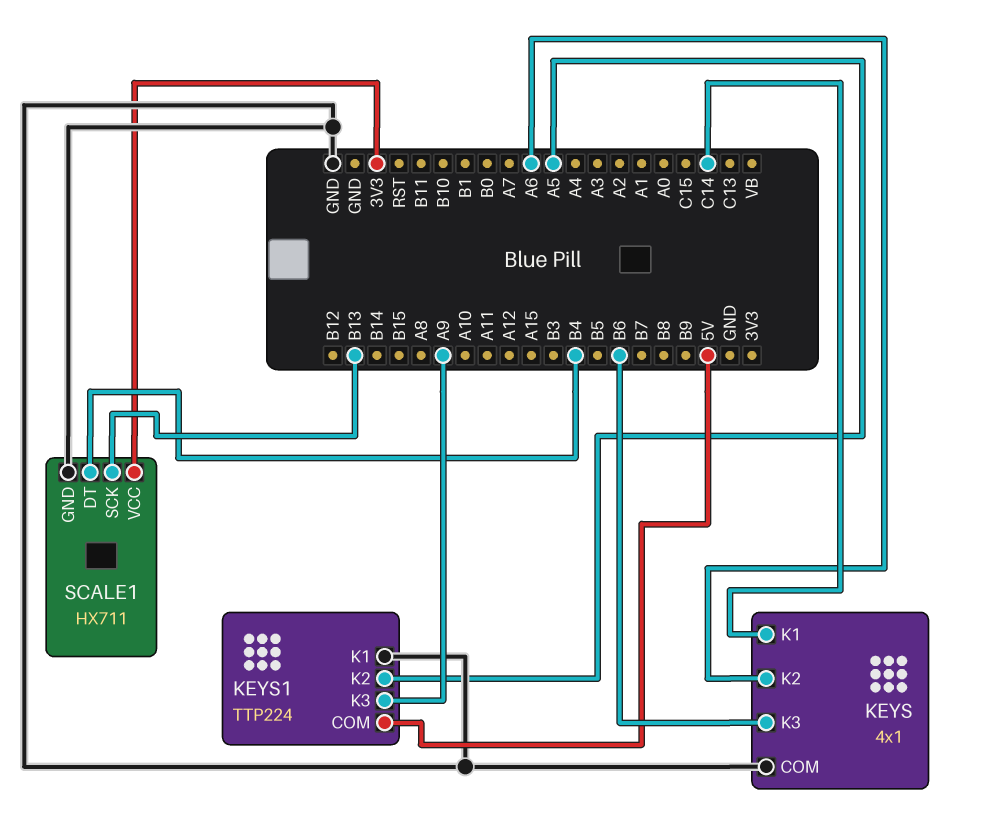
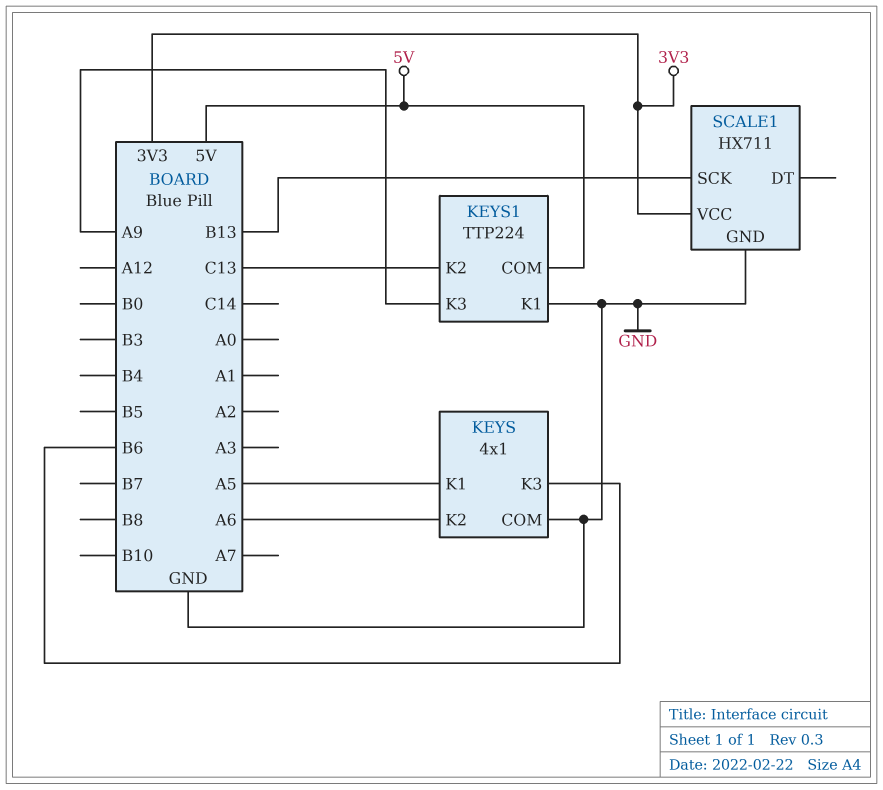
KEYS pin K1: C14 -> A5
KEYS1 pin K2: A5 -> C13
SCALE1 pin DT: B4 -> none

